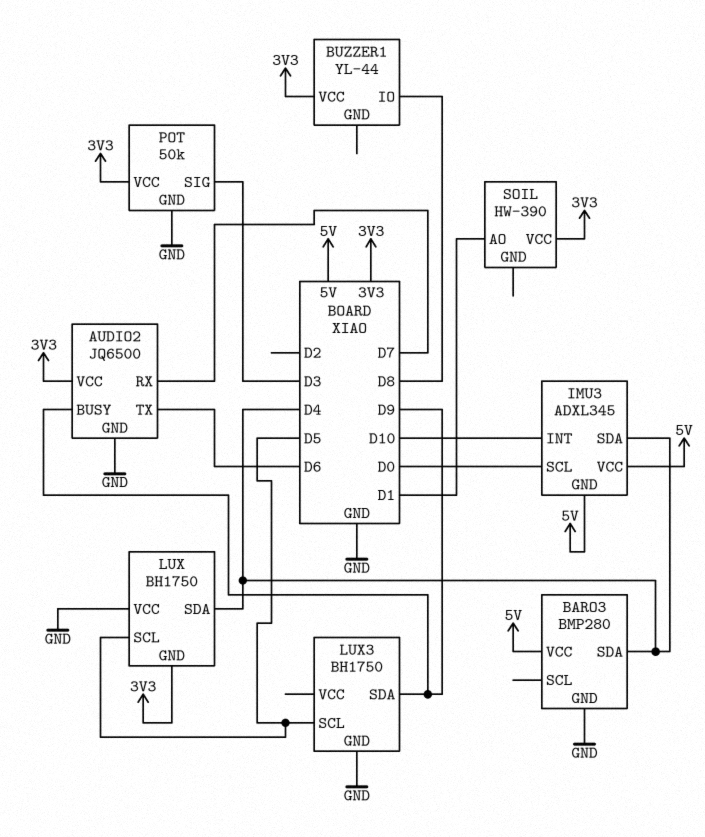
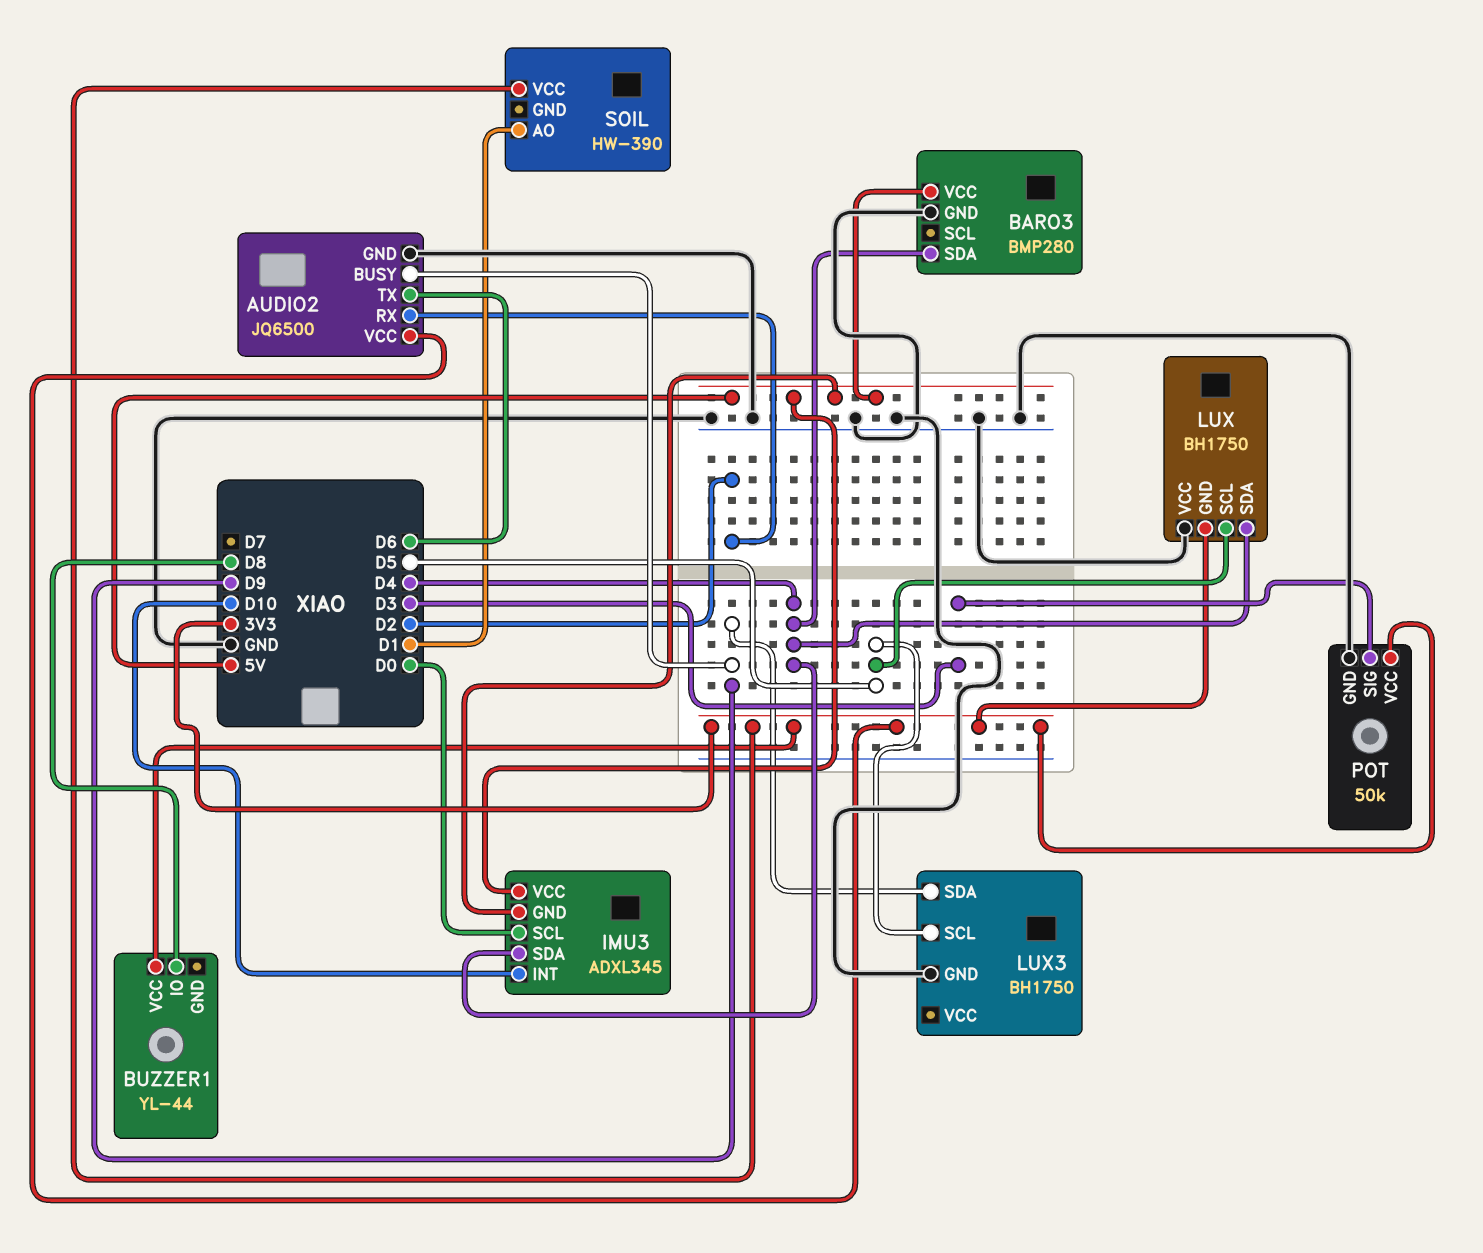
AUDIO2 pin RX: D7 -> D2

